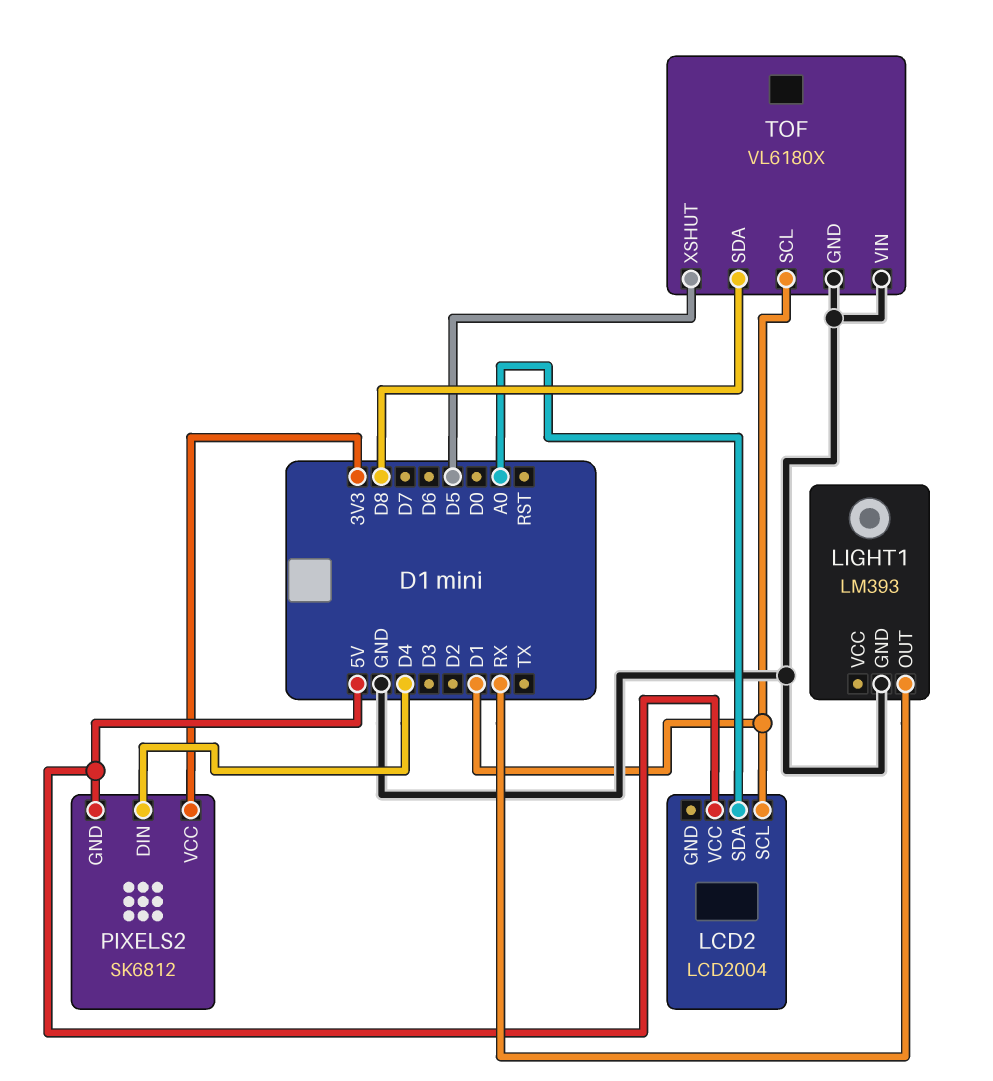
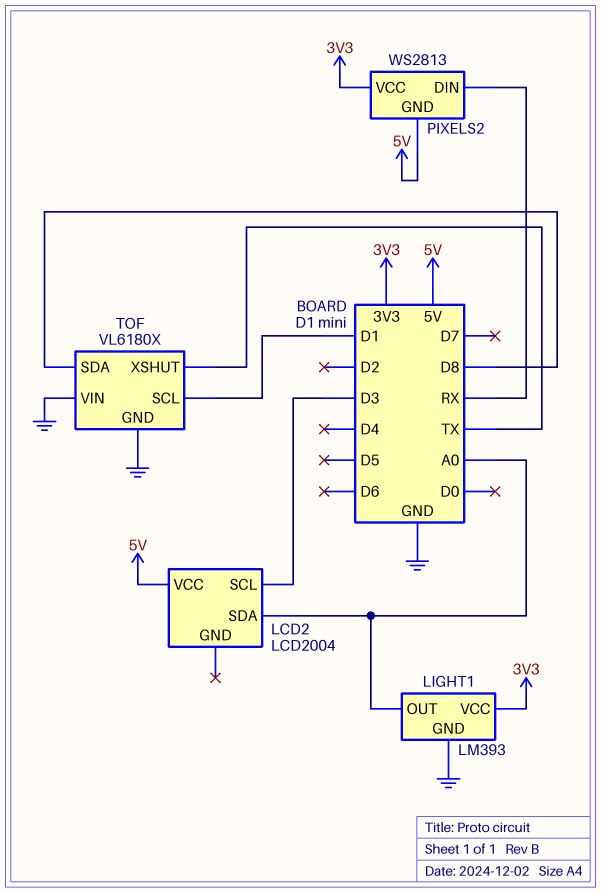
LCD2 pin SCL: D1 -> D3
LIGHT1 pin OUT: RX -> A0
LIGHT1 pin VCC: none -> 3V3
PIXELS2: SK6812 -> WS2813
PIXELS2 pin DIN: D4 -> RX
TOF pin XSHUT: D5 -> TX

